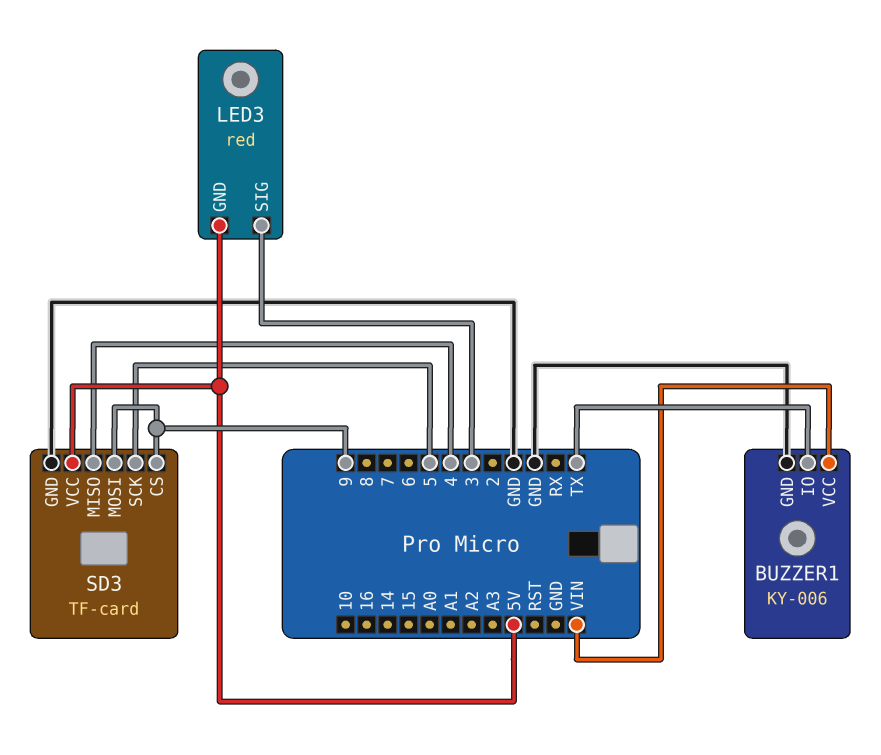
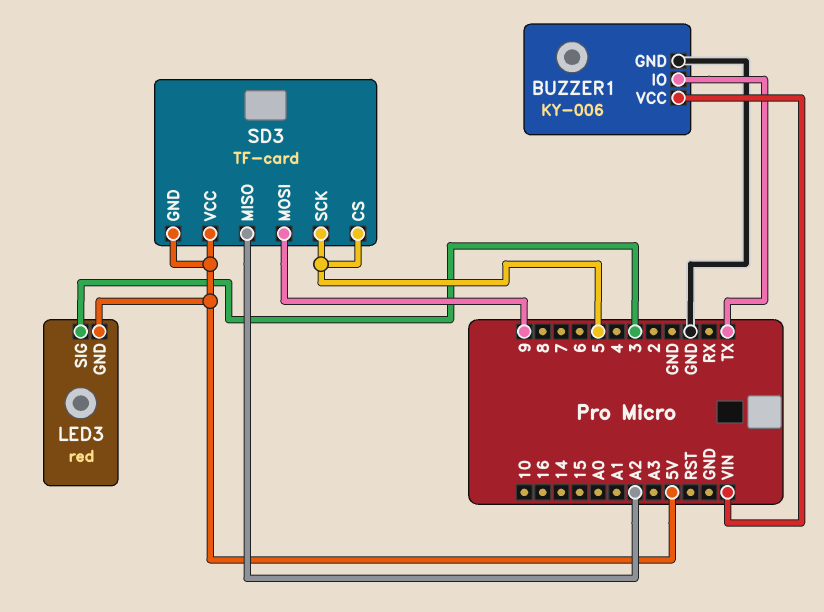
SD3 pin CS: 9 -> 5
SD3 pin GND: GND -> 5V
SD3 pin MISO: 4 -> A2

